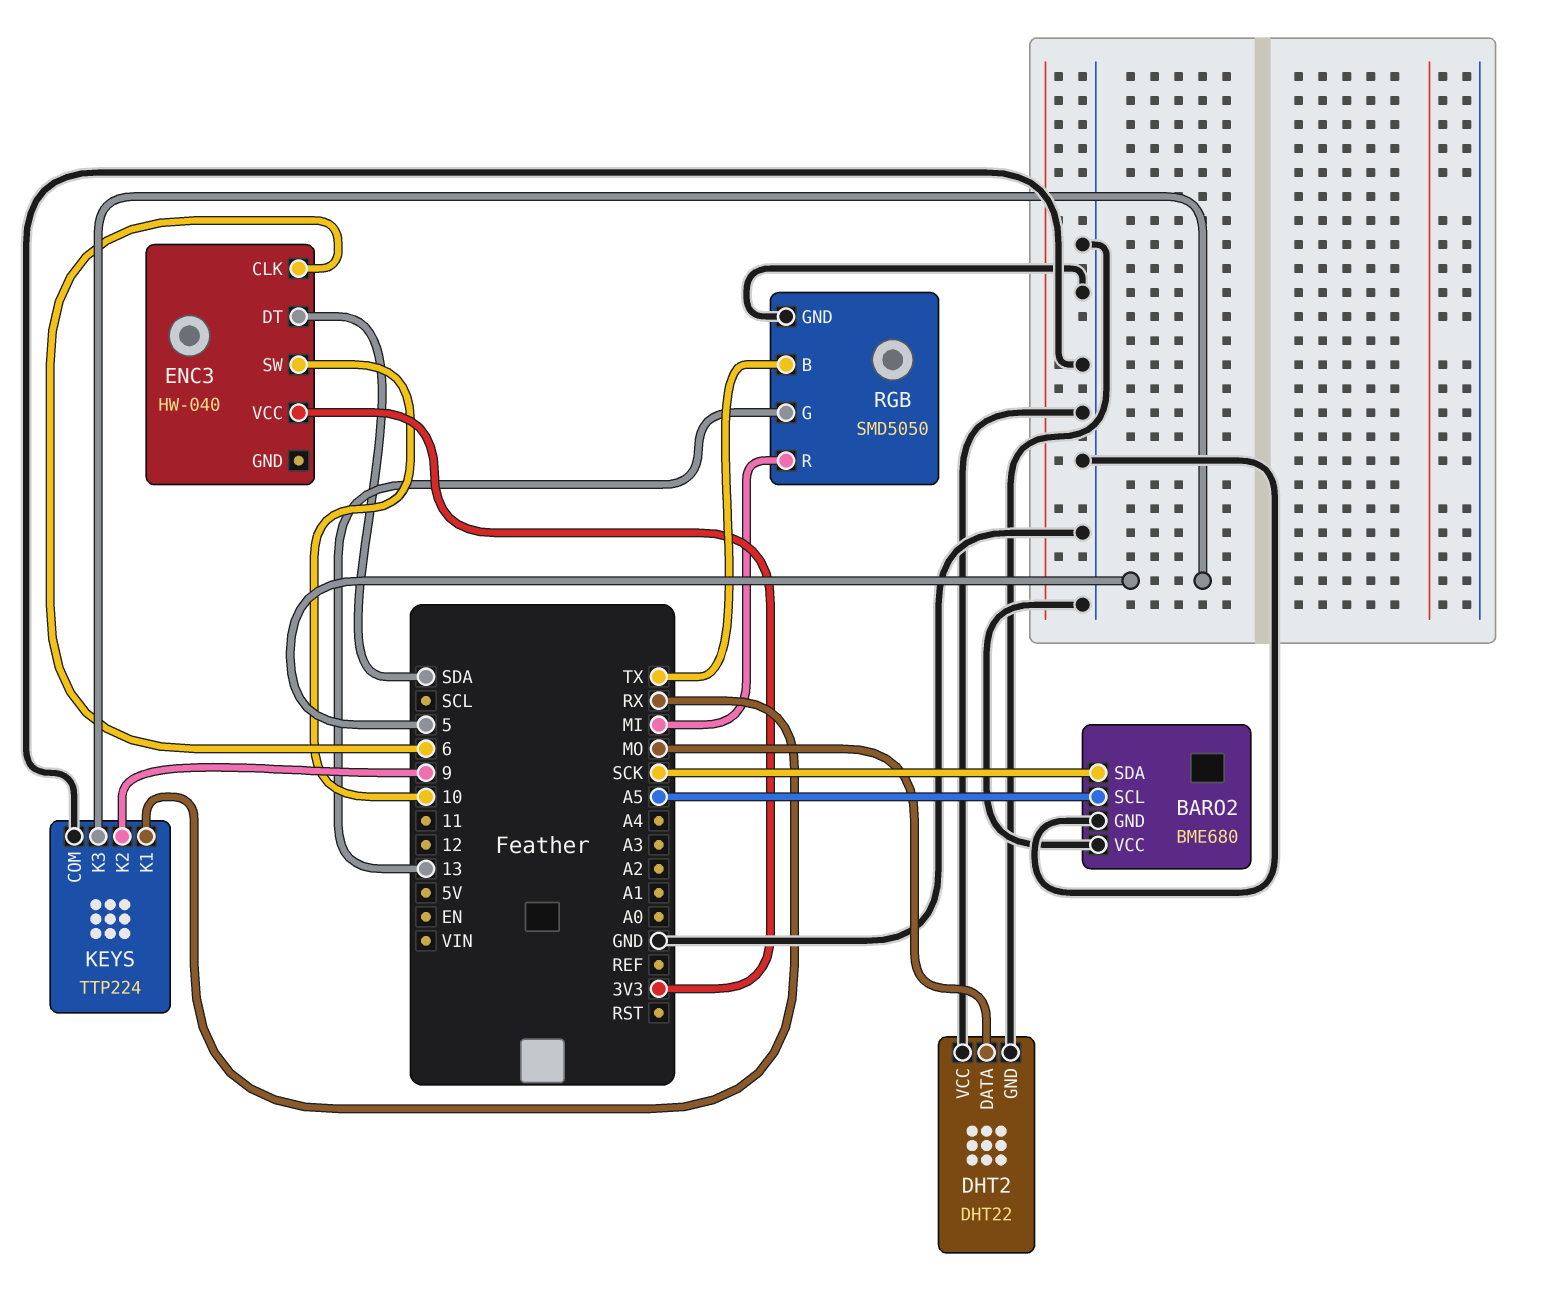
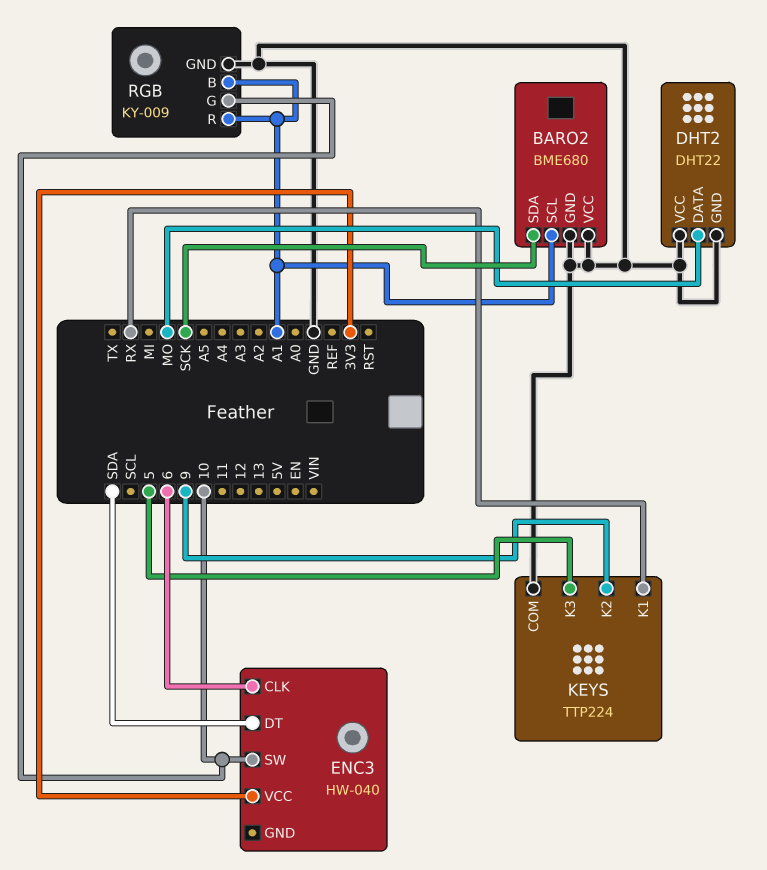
BARO2 pin SCL: A5 -> A1
RGB: SMD5050 -> KY-009
RGB pin B: TX -> A1
RGB pin G: 13 -> 10
RGB pin R: MI -> A1

